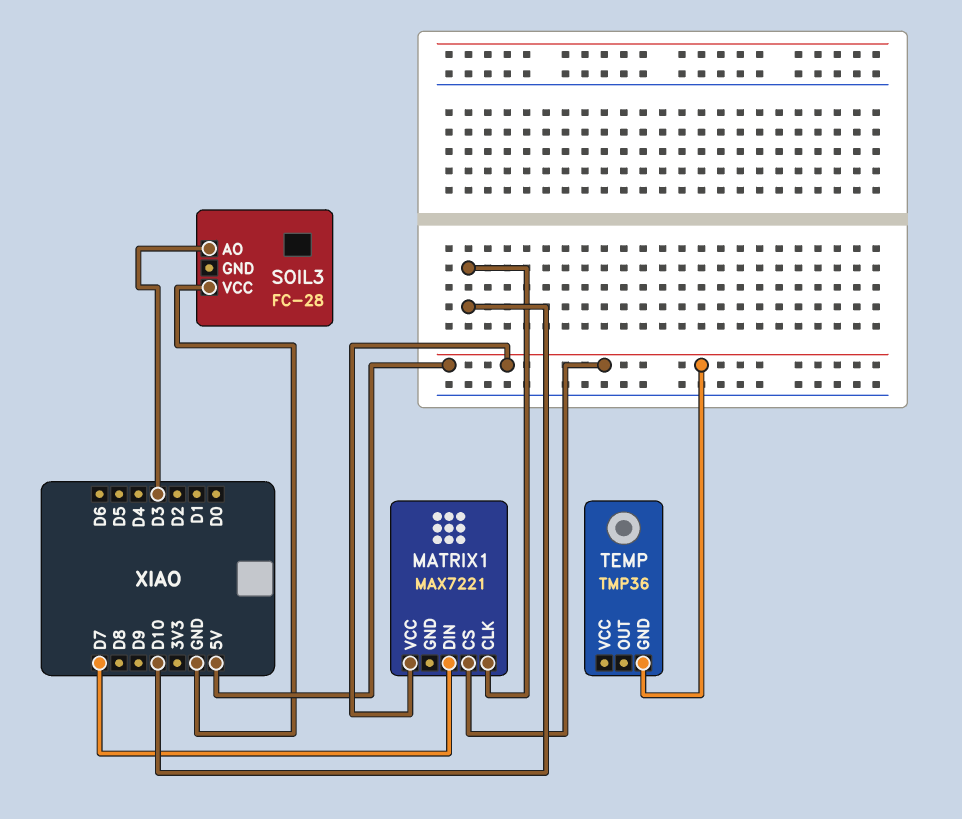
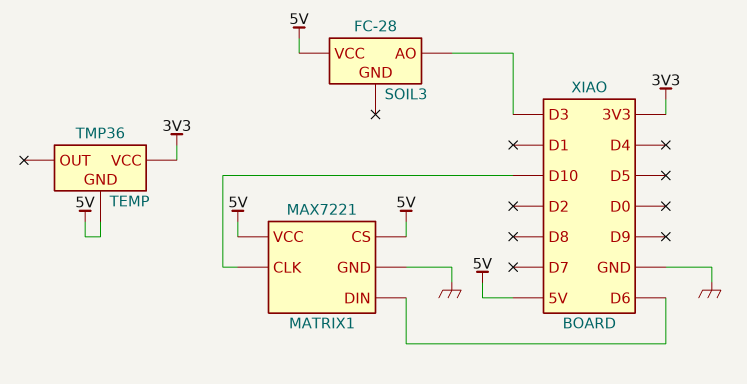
MATRIX1 pin DIN: D7 -> D6
MATRIX1 pin GND: none -> GND
SOIL3 pin VCC: GND -> 5V
TEMP pin VCC: none -> 3V3

